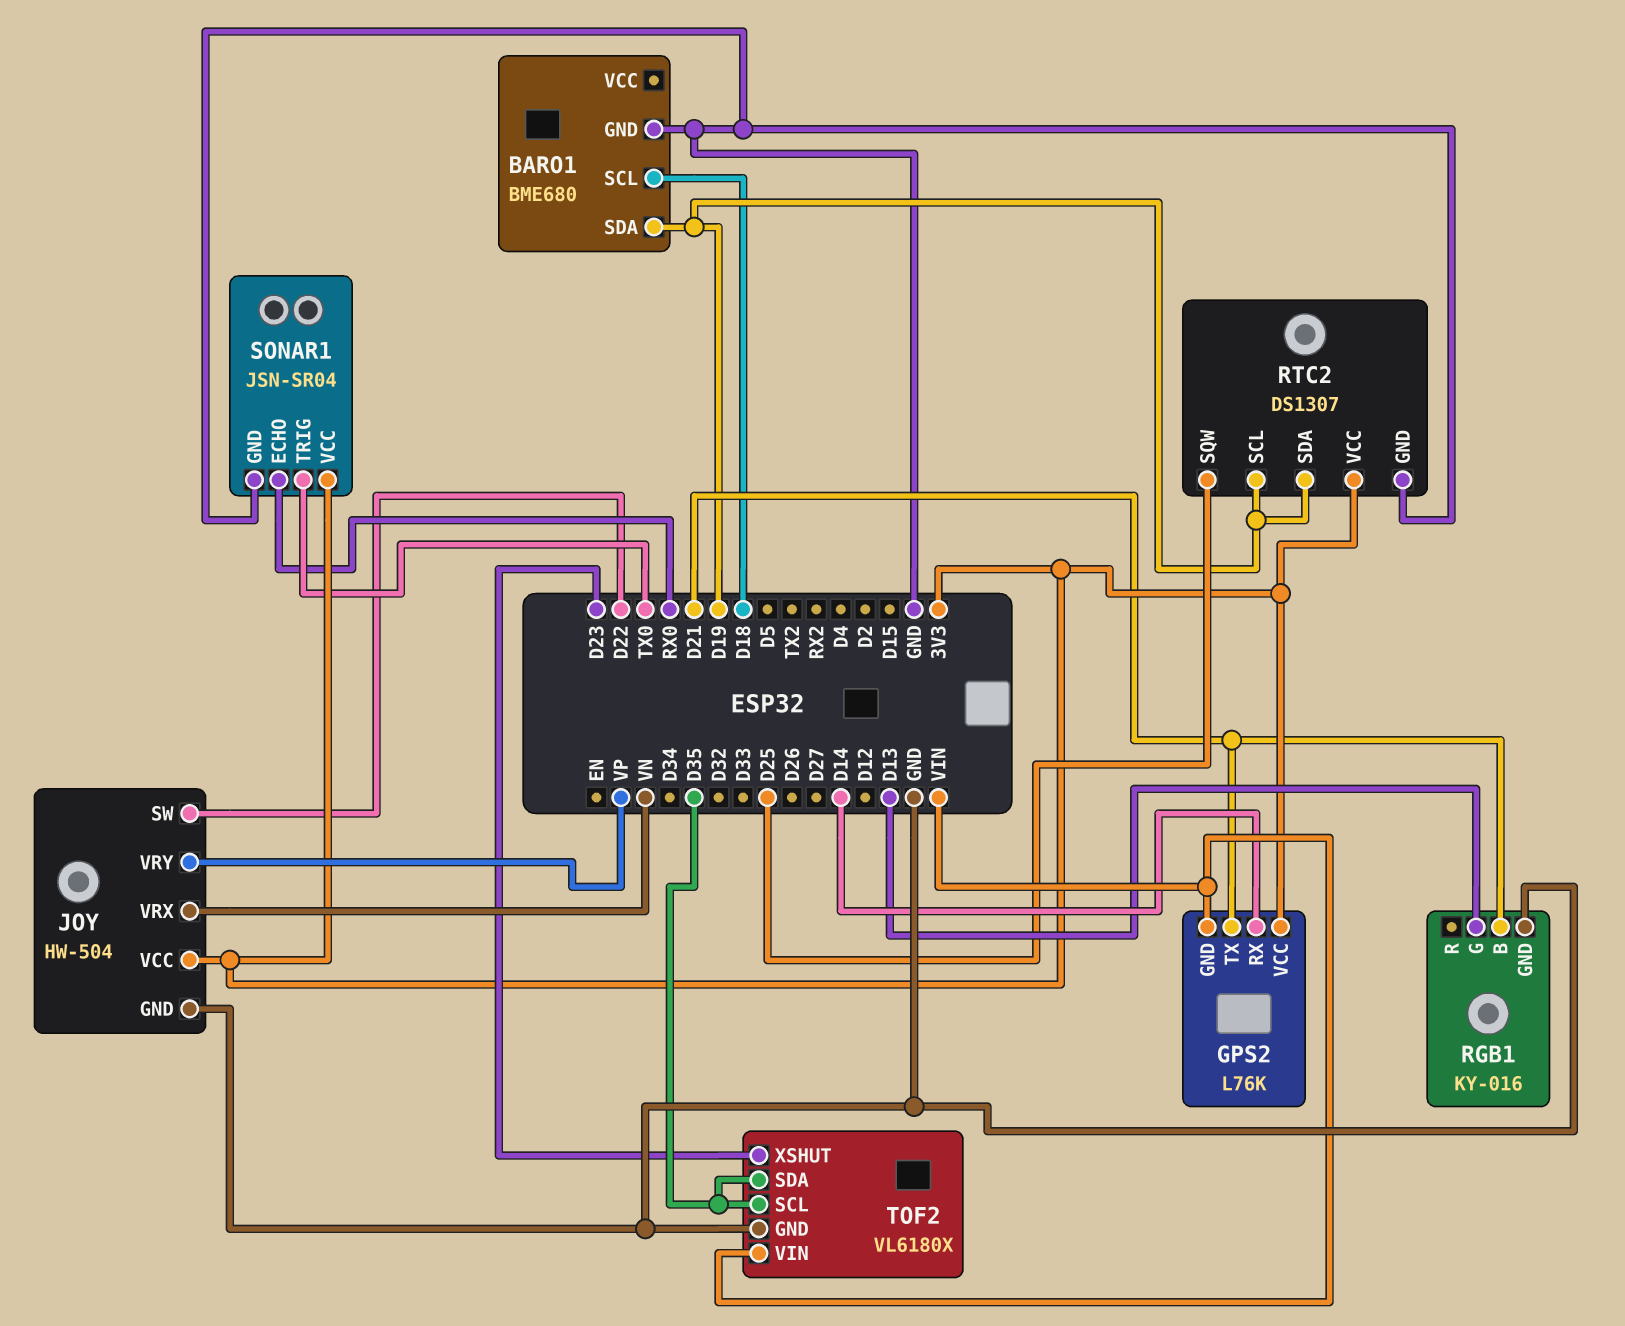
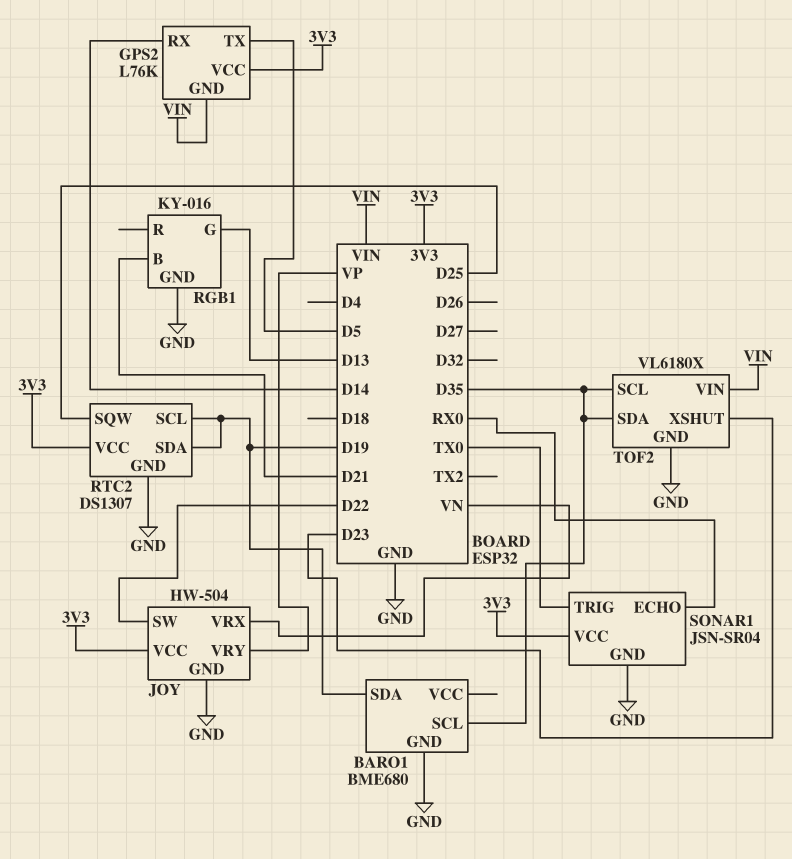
BARO1 pin SCL: D18 -> D35
GPS2 pin TX: D21 -> D5

